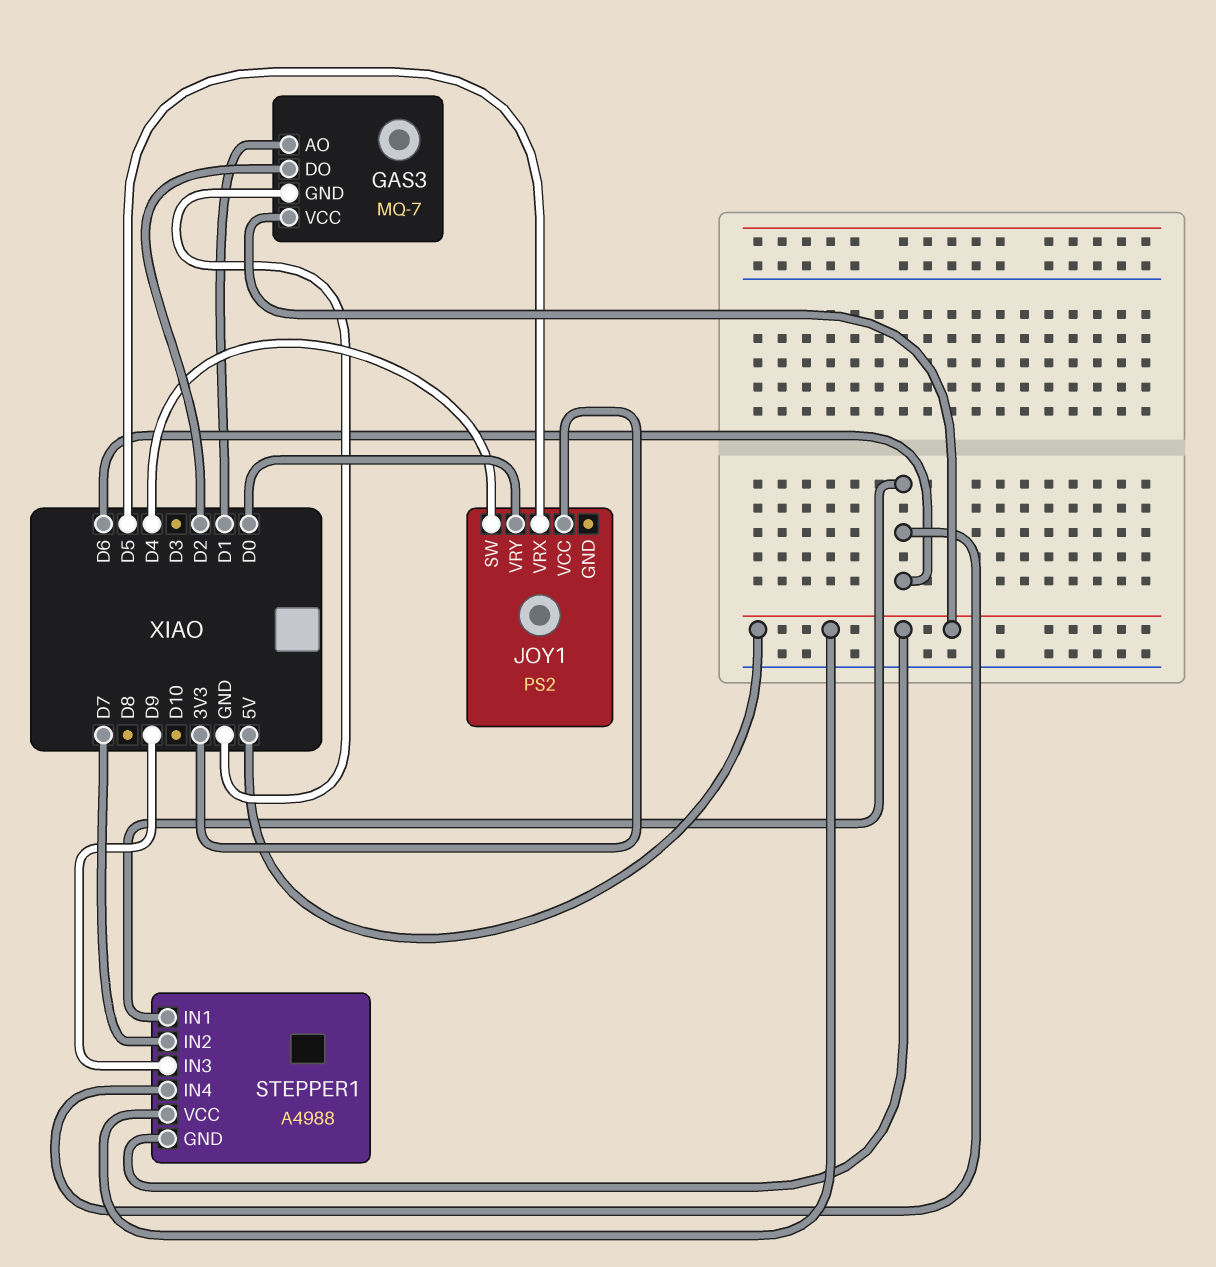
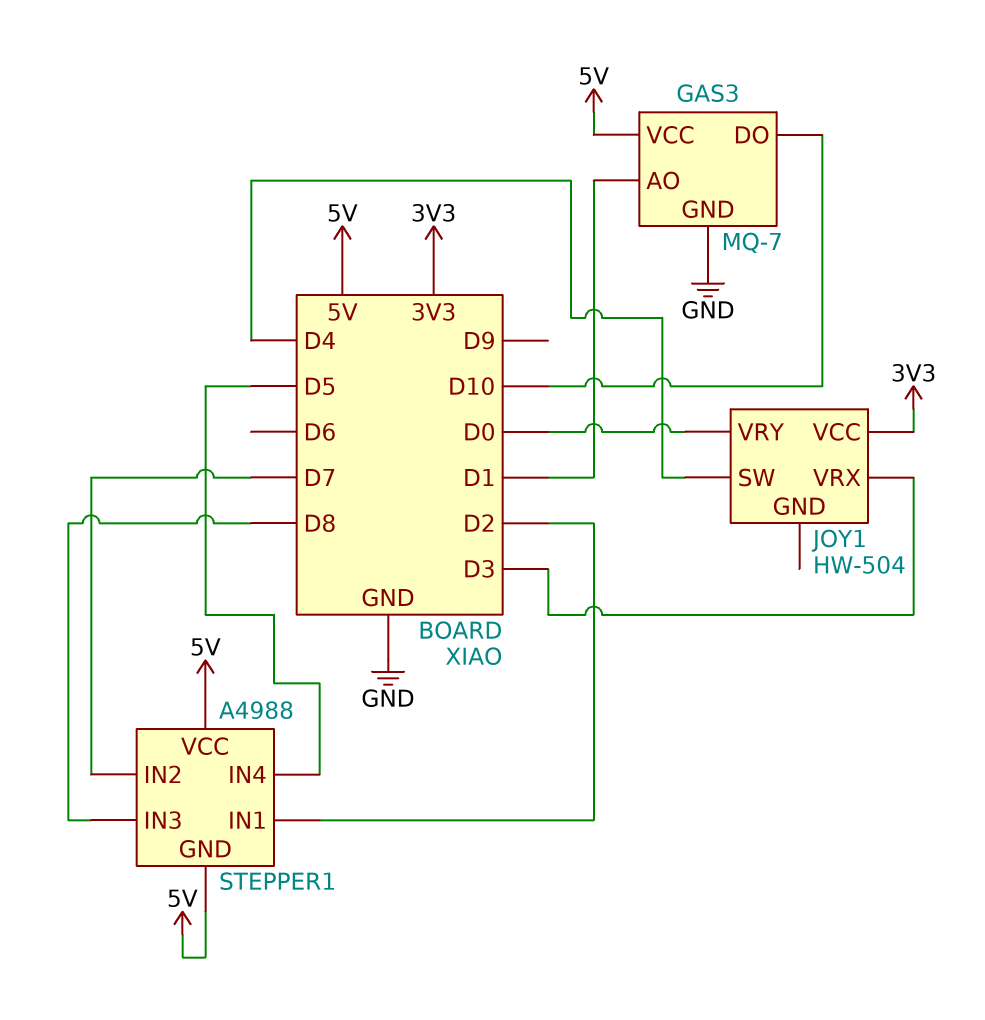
GAS3 pin DO: D2 -> D10
JOY1: PS2 -> HW-504
JOY1 pin VRX: D5 -> D3
STEPPER1 pin IN1: D6 -> D2
STEPPER1 pin IN3: D9 -> D8
STEPPER1 pin IN4: D6 -> D5

